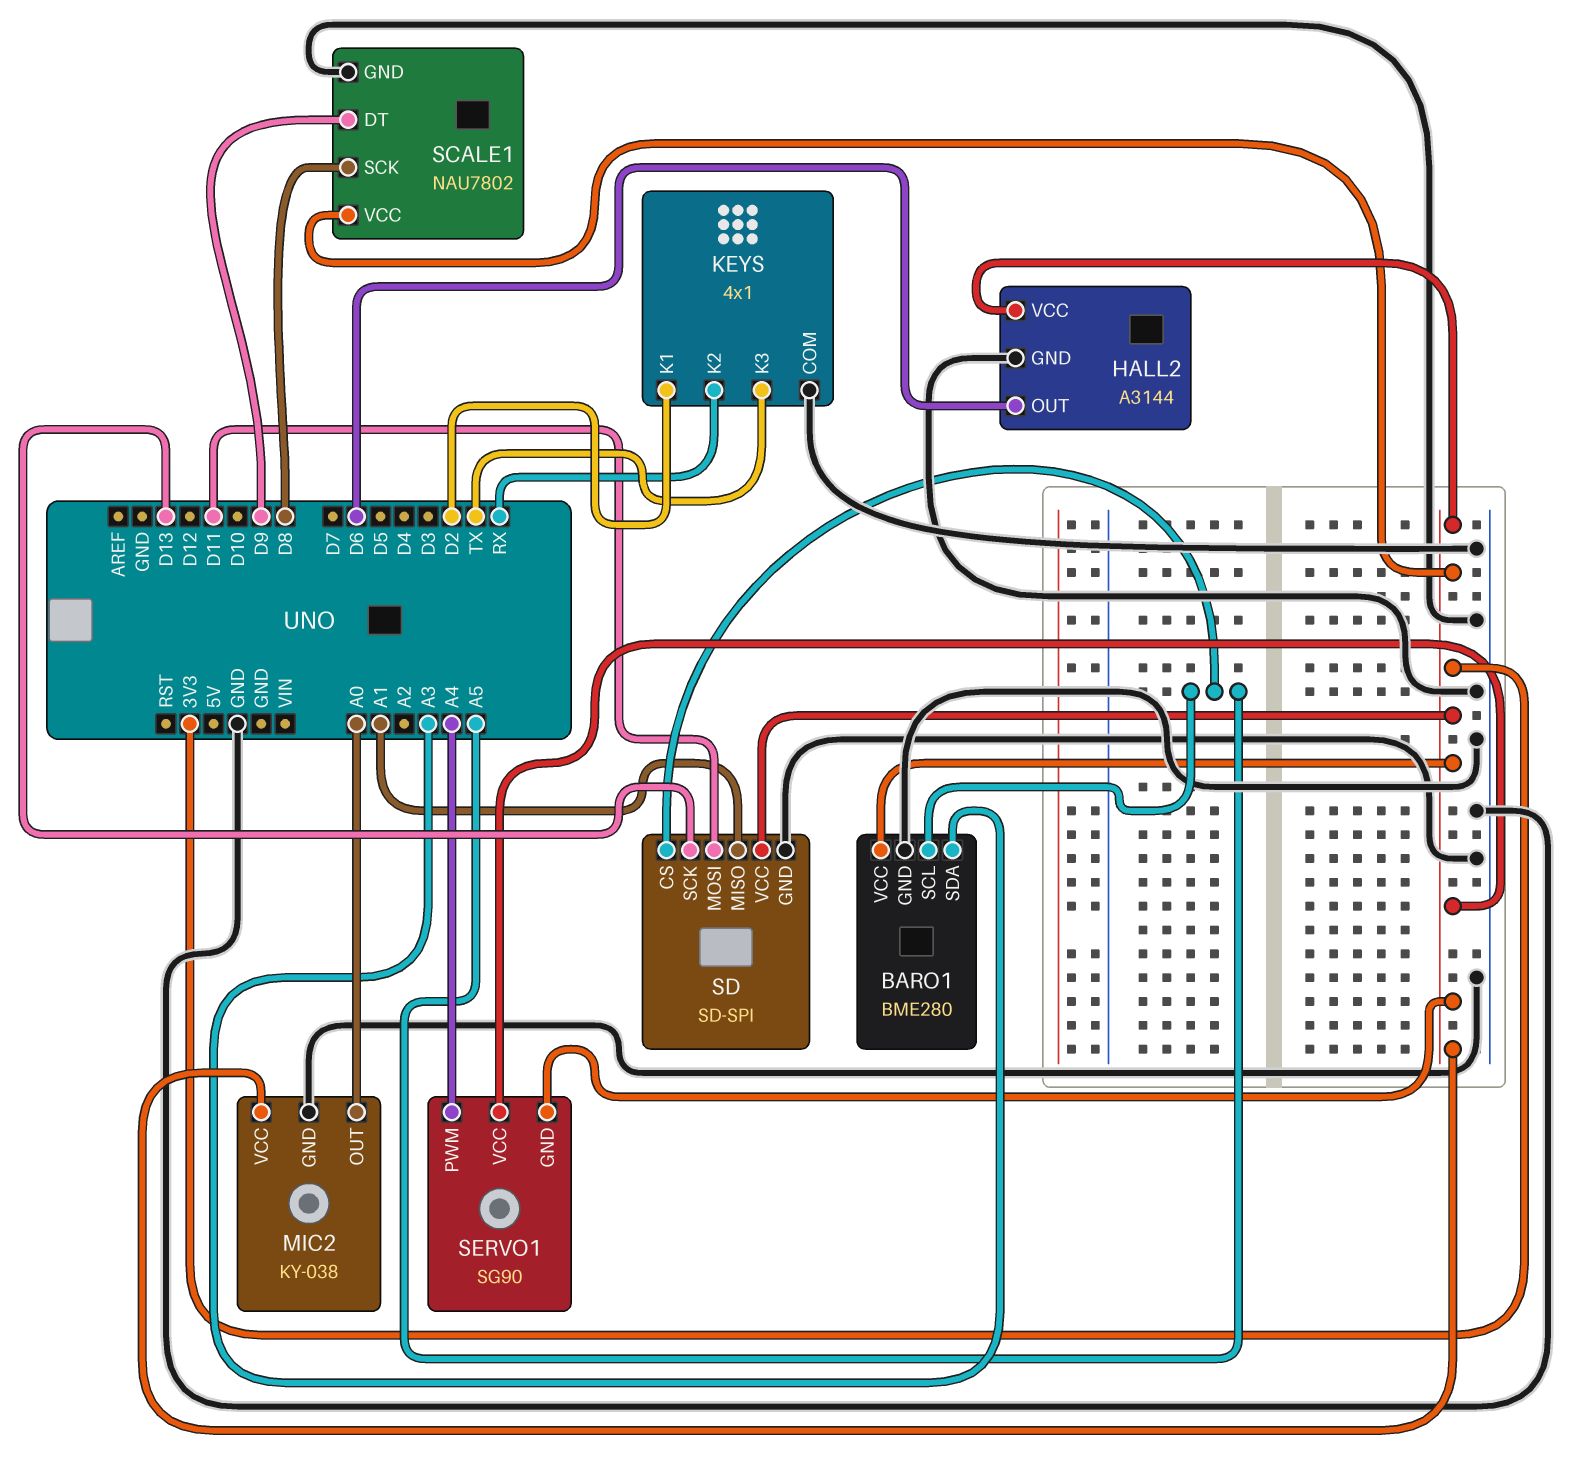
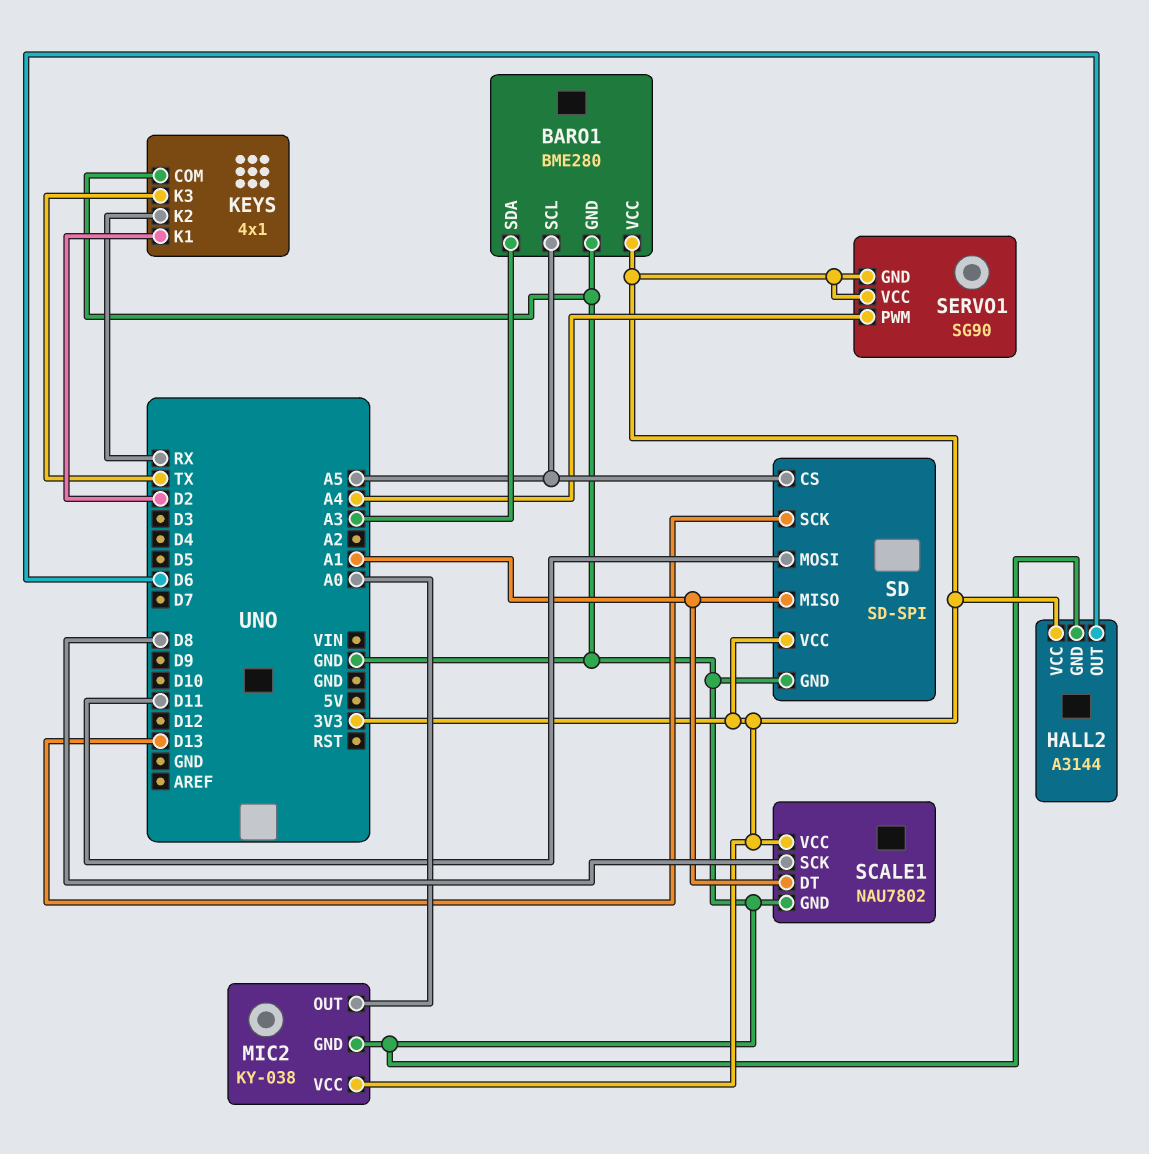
SCALE1 pin DT: D9 -> A1

